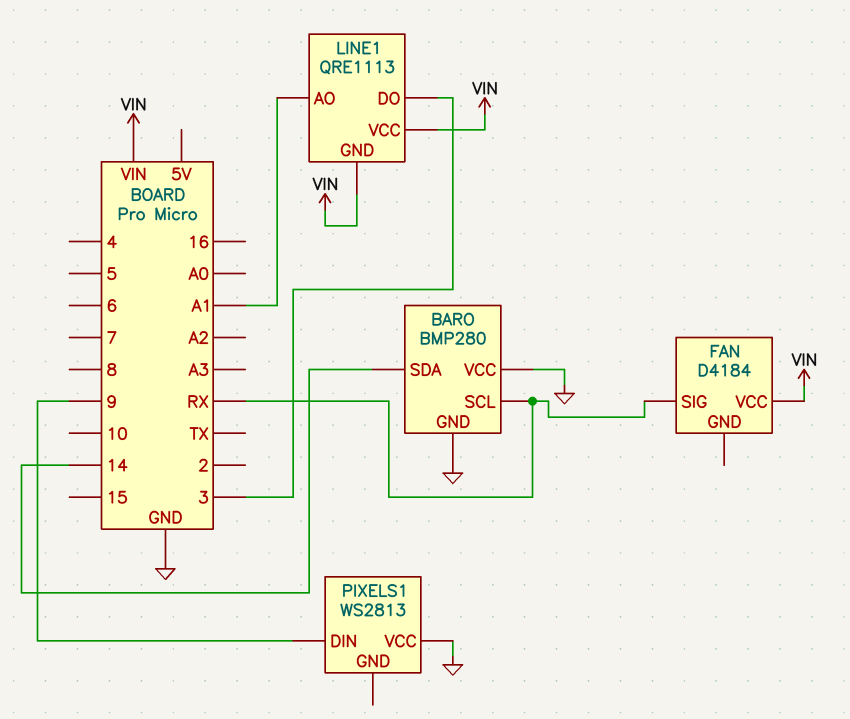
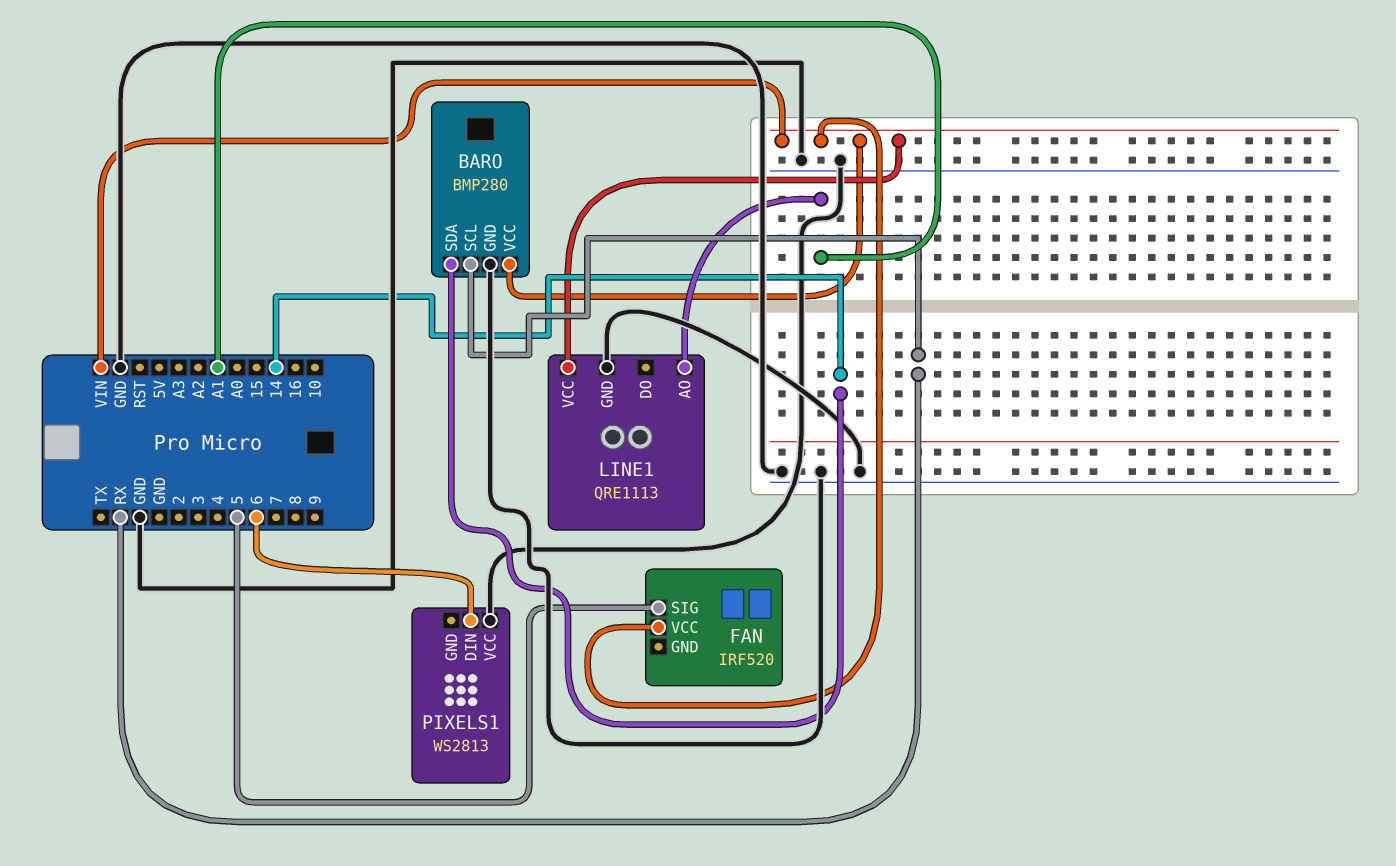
BARO pin VCC: GND -> VIN
FAN: D4184 -> IRF520
FAN pin SIG: RX -> 5
LINE1 pin DO: 3 -> none
LINE1 pin GND: VIN -> GND
PIXELS1 pin DIN: 9 -> 6

